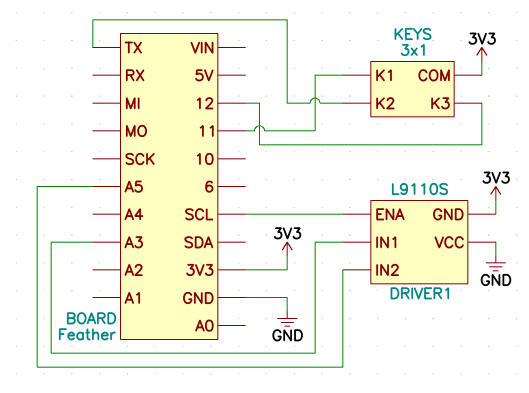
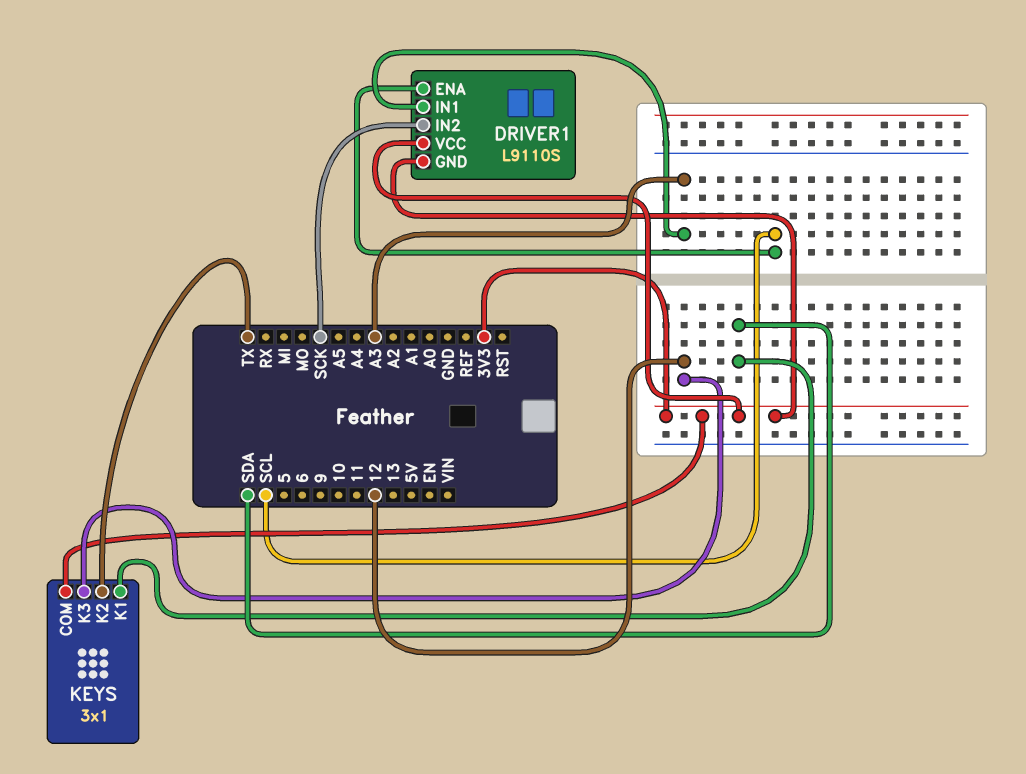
DRIVER1 pin IN2: A5 -> SCK
DRIVER1 pin VCC: GND -> 3V3
KEYS pin K1: 11 -> SDA

